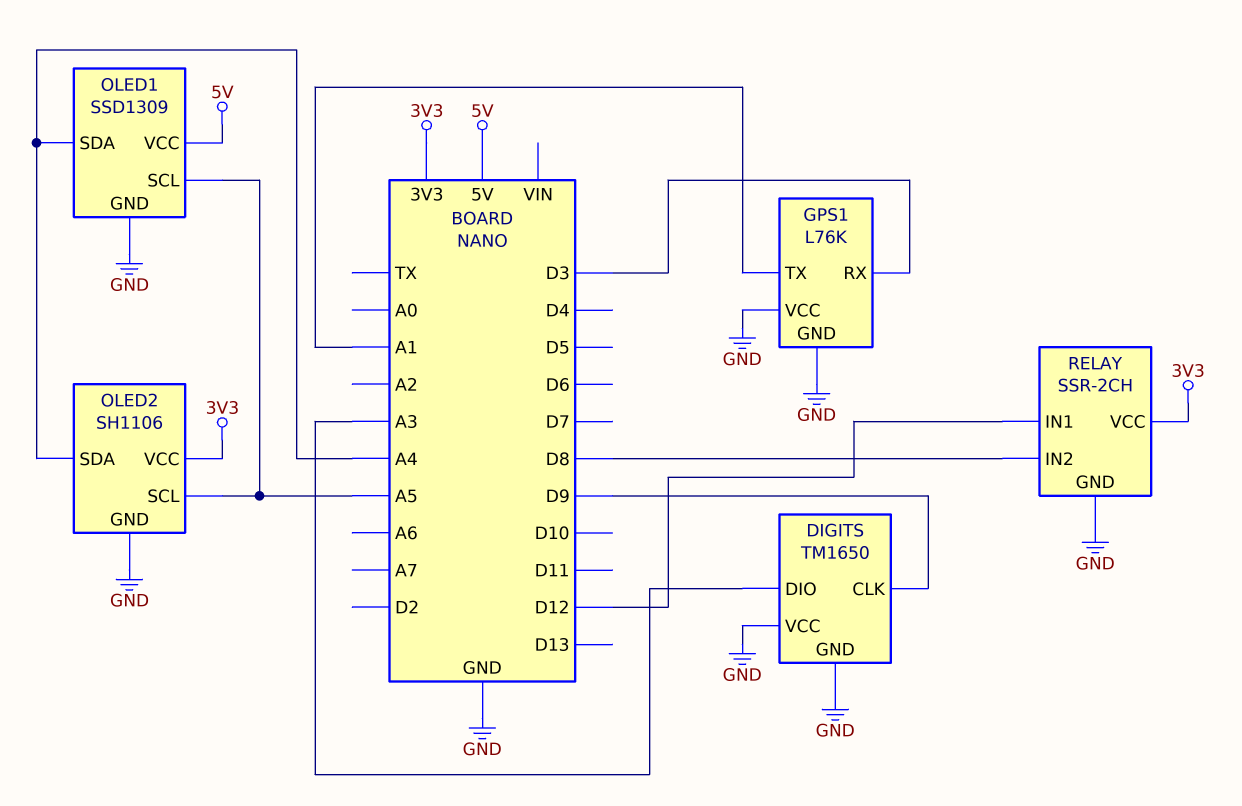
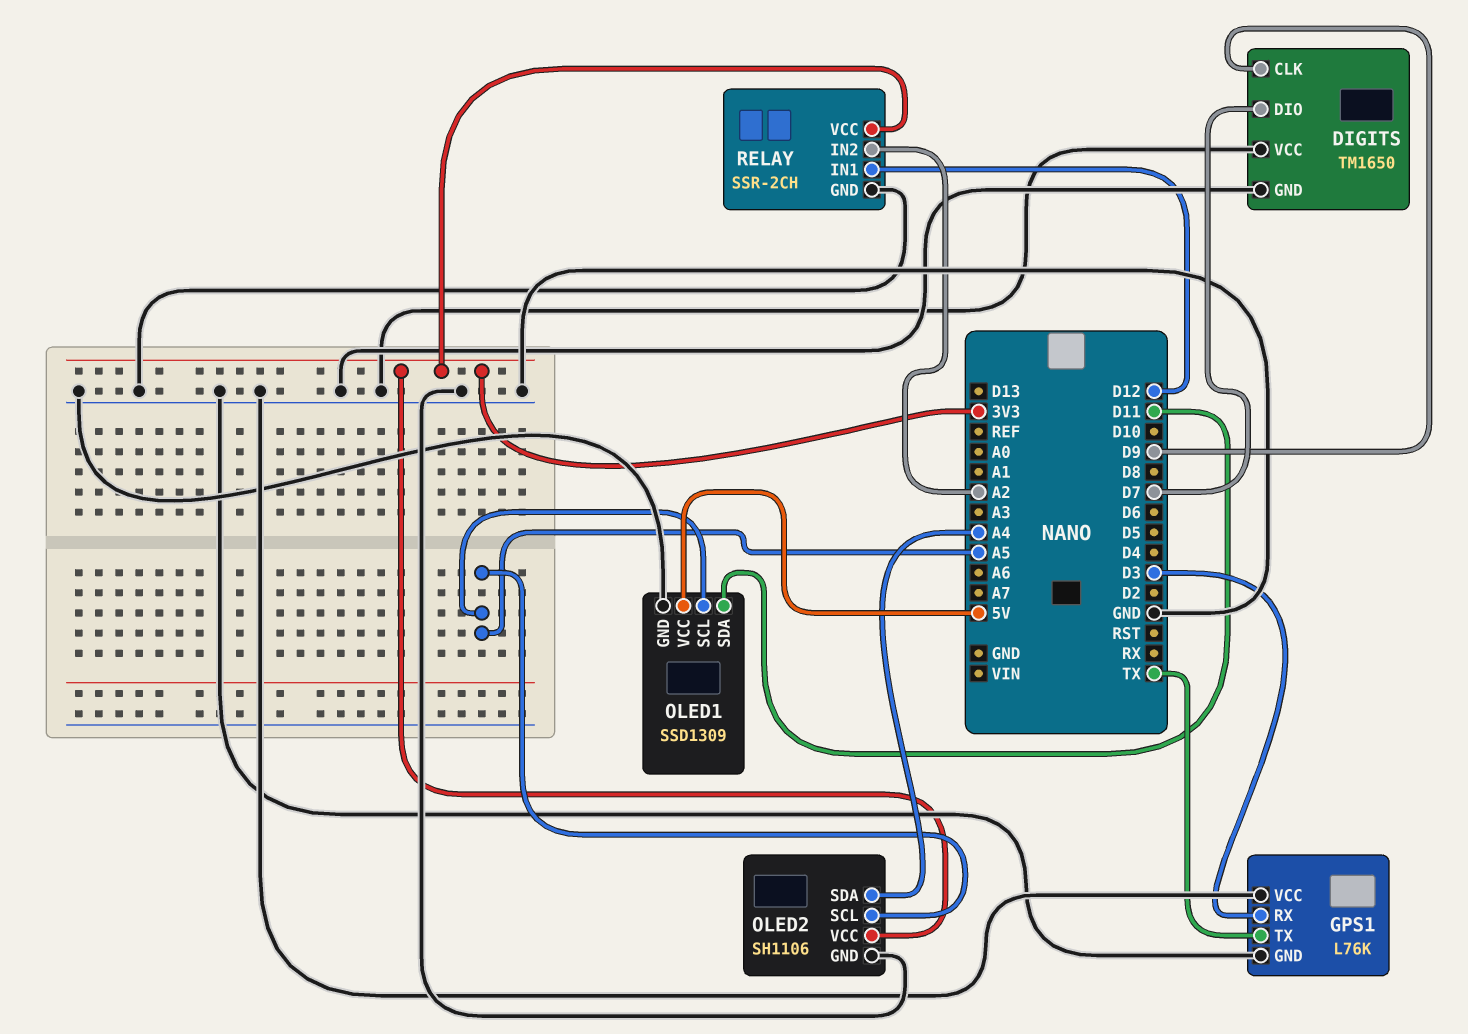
DIGITS pin DIO: A3 -> D7
GPS1 pin TX: A1 -> TX
OLED1 pin SDA: A4 -> D11
RELAY pin IN2: D8 -> A2

